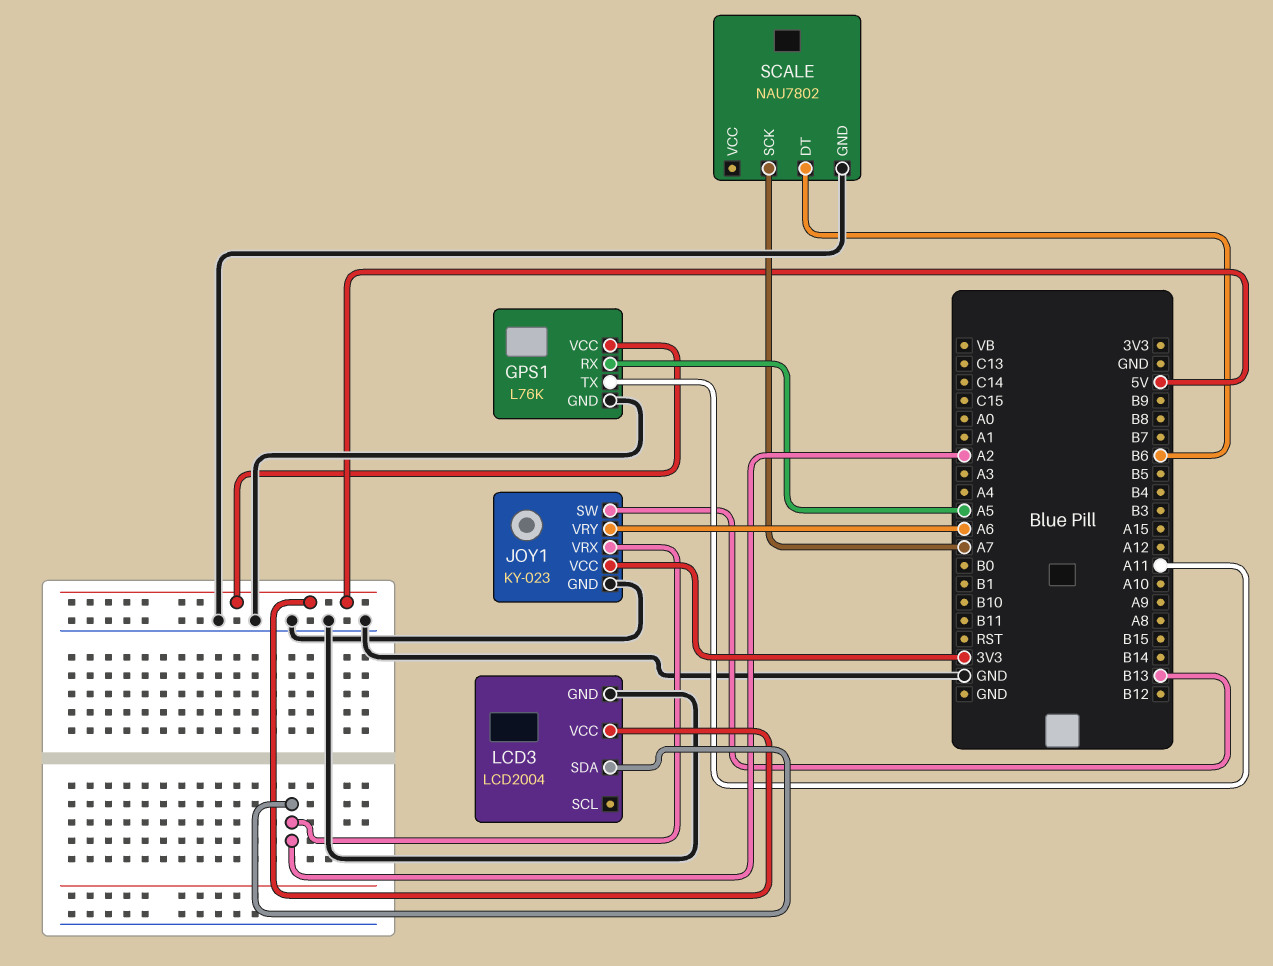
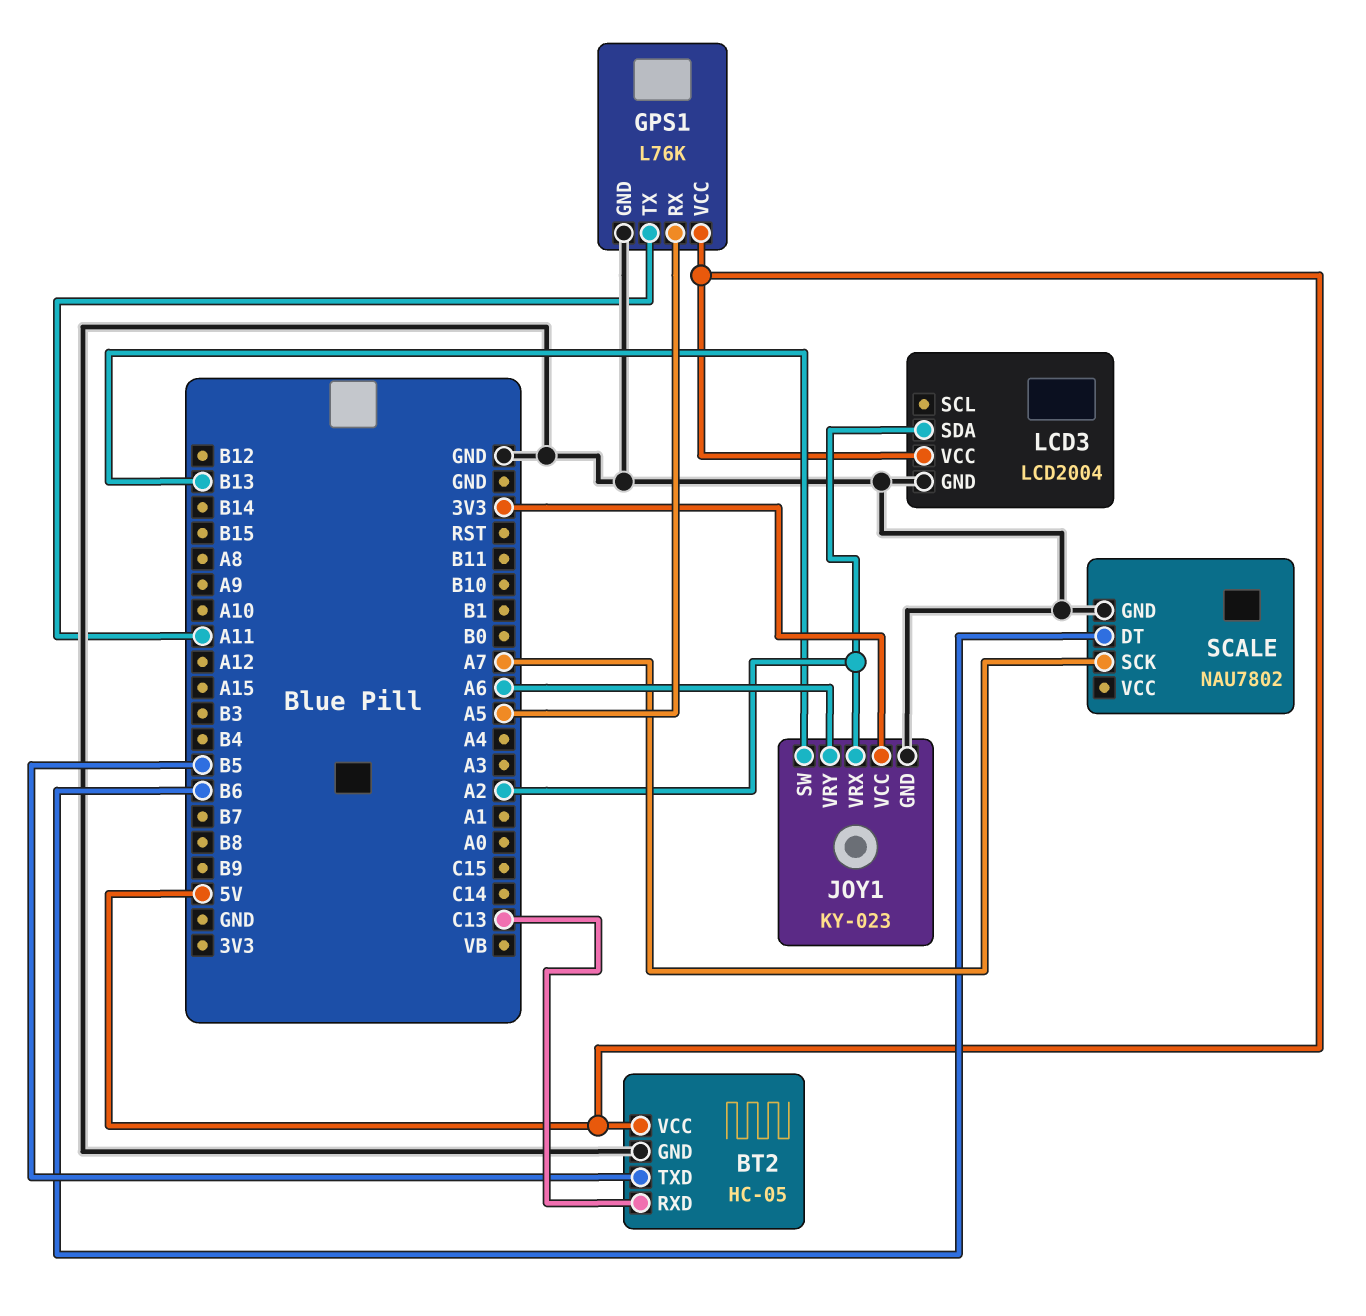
BT2: none -> HC-05
BT2 pin GND: none -> GND
BT2 pin RXD: none -> C13
BT2 pin TXD: none -> B5
BT2 pin VCC: none -> 5V

